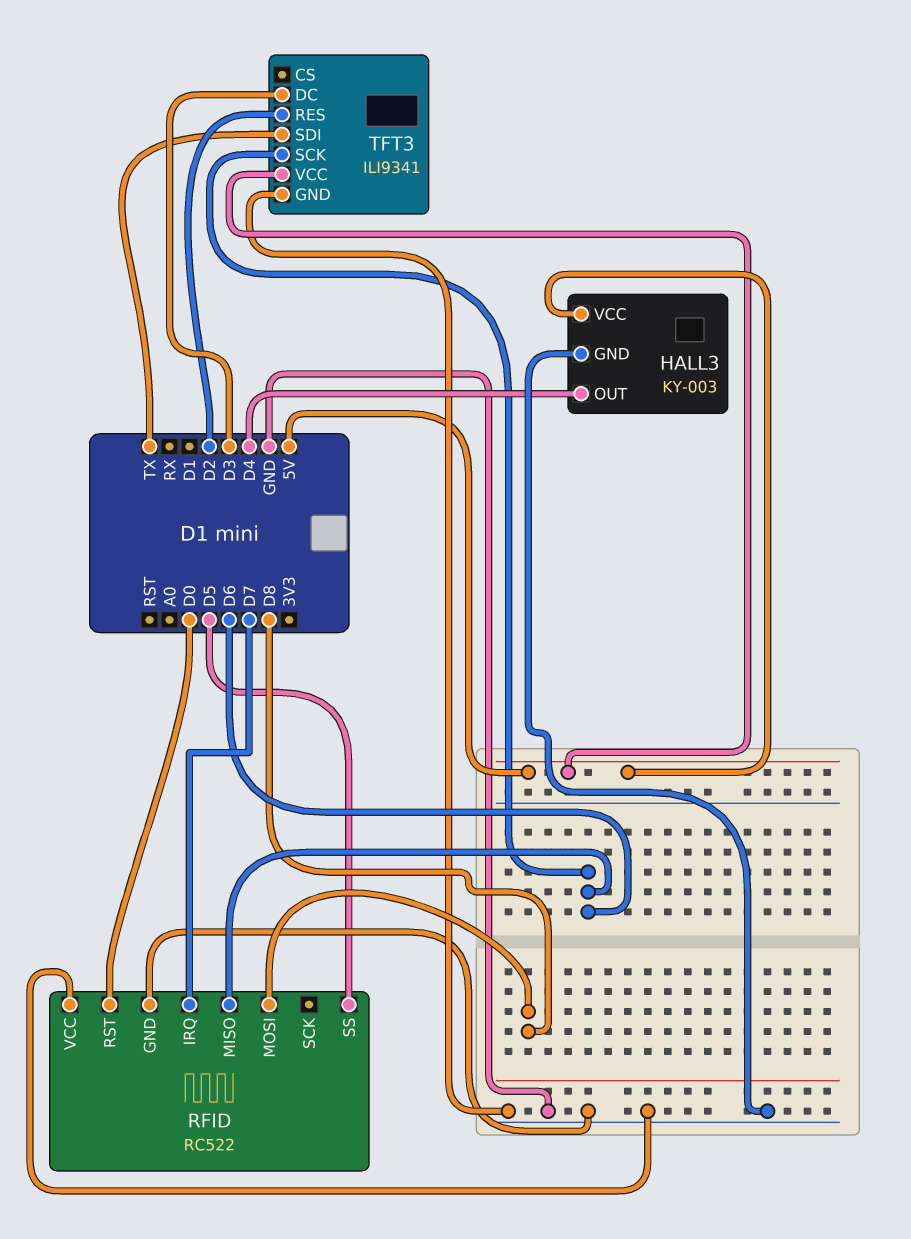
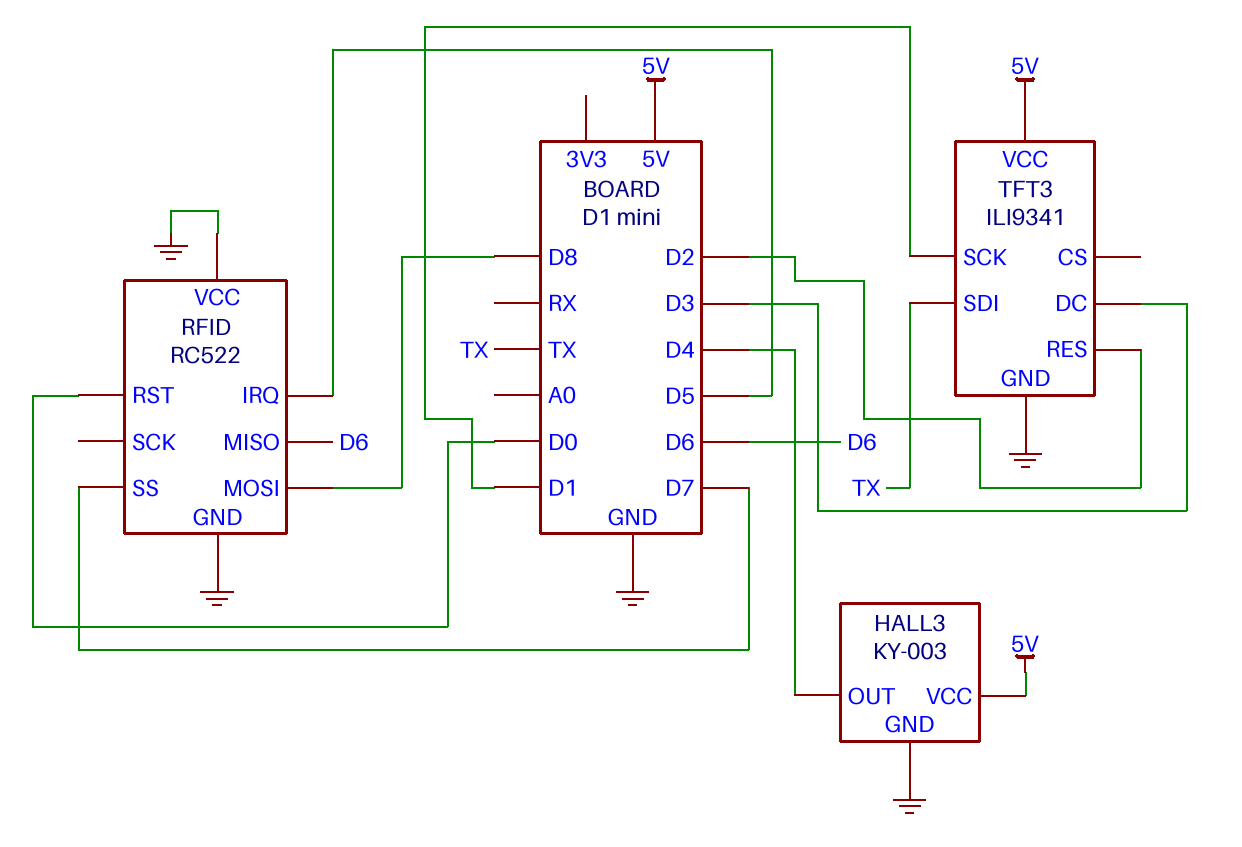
RFID pin IRQ: D7 -> D5
RFID pin SS: D5 -> D7
TFT3 pin SCK: D6 -> D1

